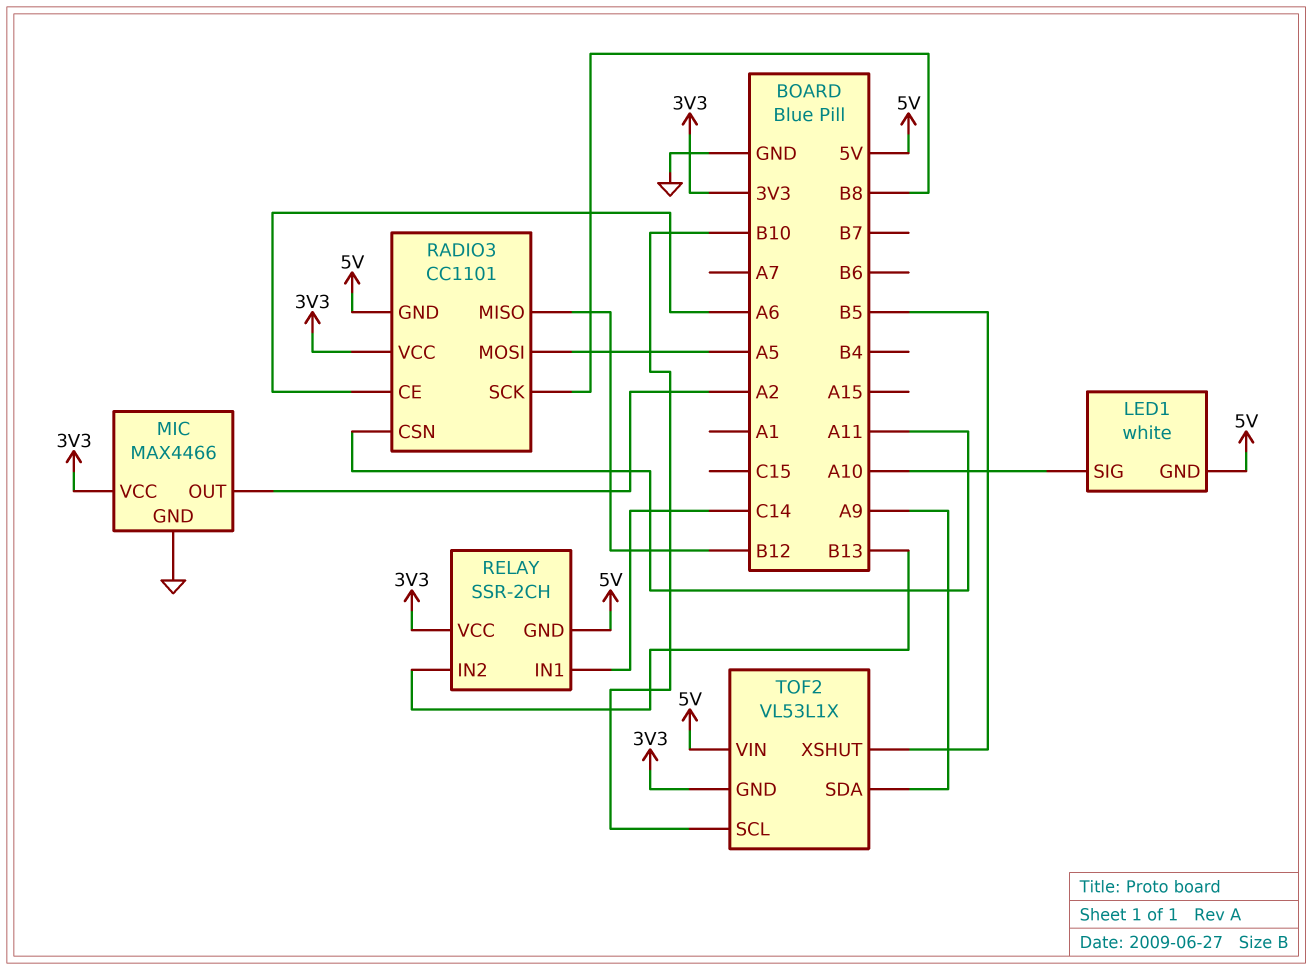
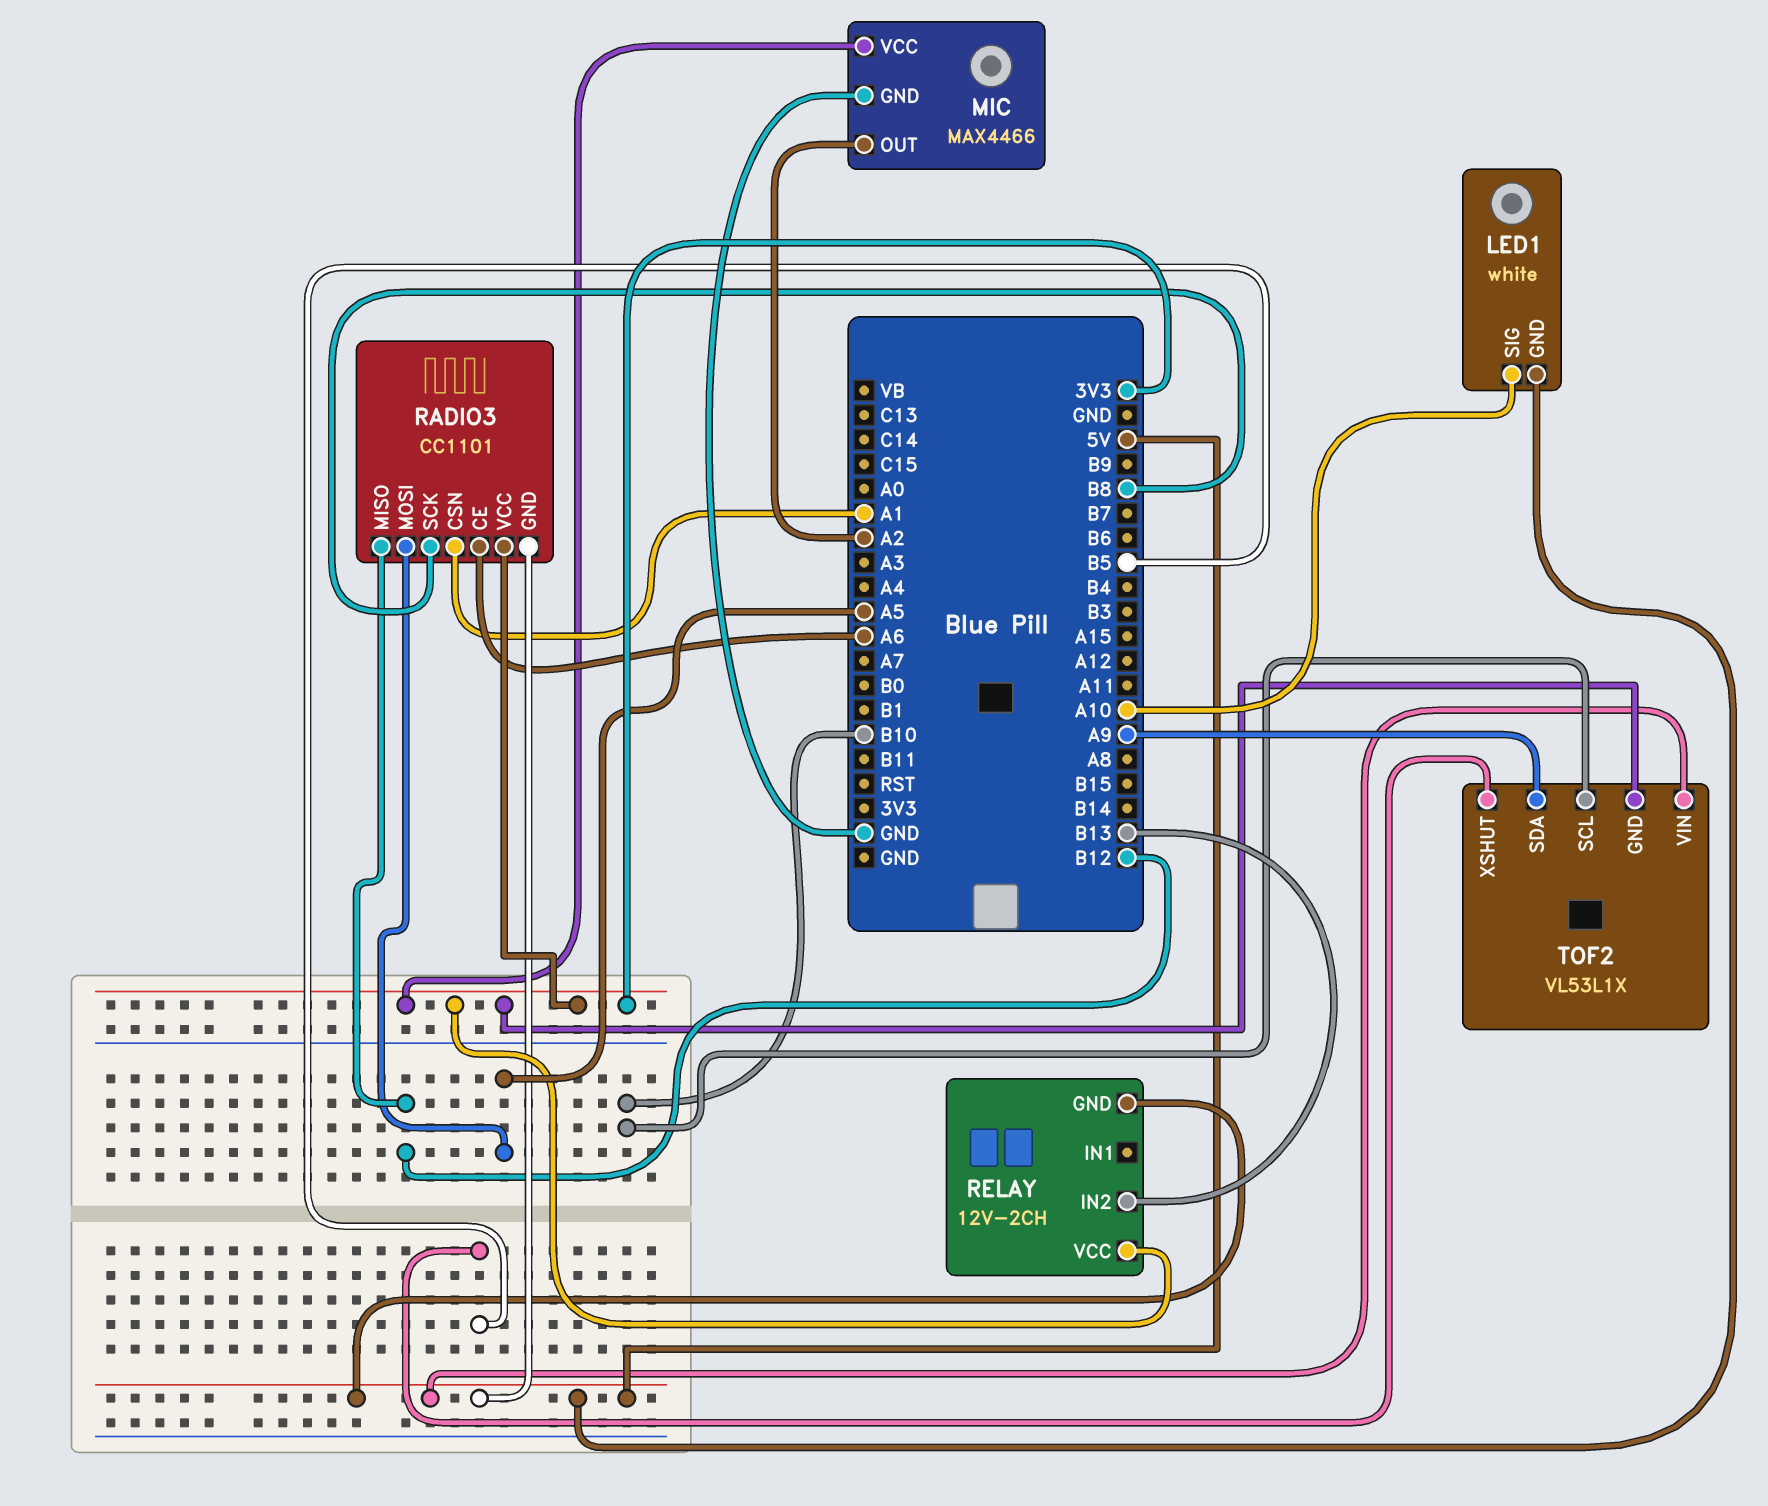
RADIO3 pin CSN: A11 -> A1
RELAY: SSR-2CH -> 12V-2CH
RELAY pin IN1: C14 -> none

